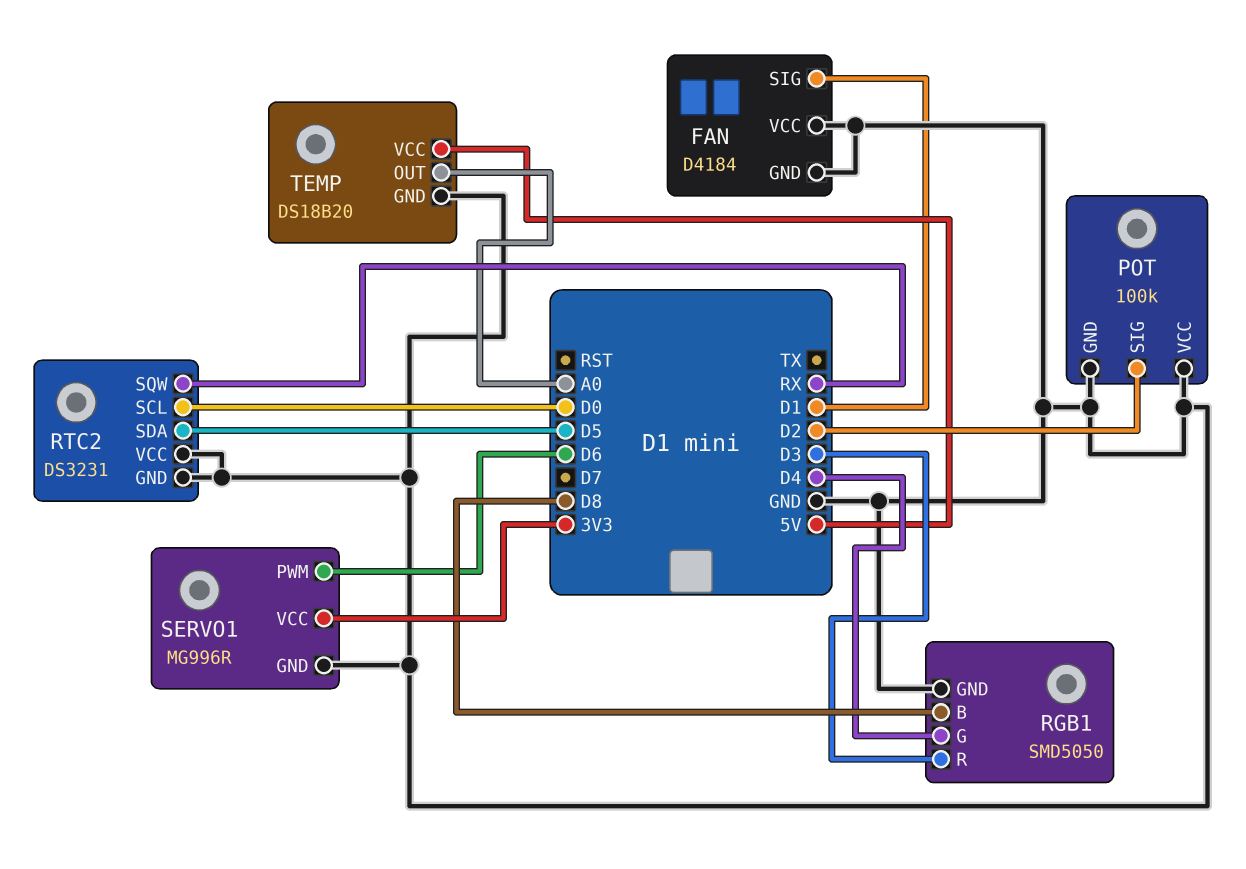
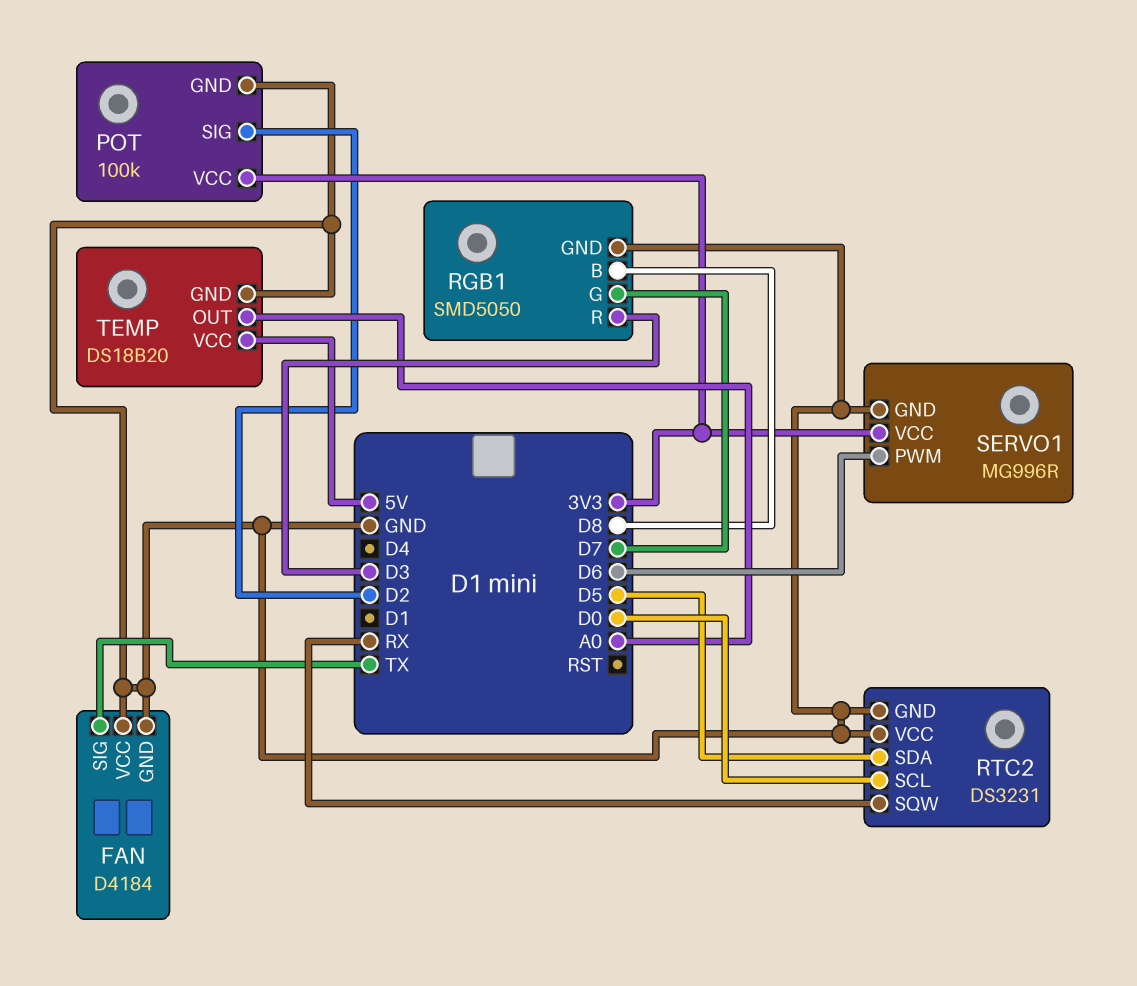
FAN pin SIG: D1 -> TX
POT pin VCC: GND -> 3V3
RGB1 pin G: D4 -> D7

